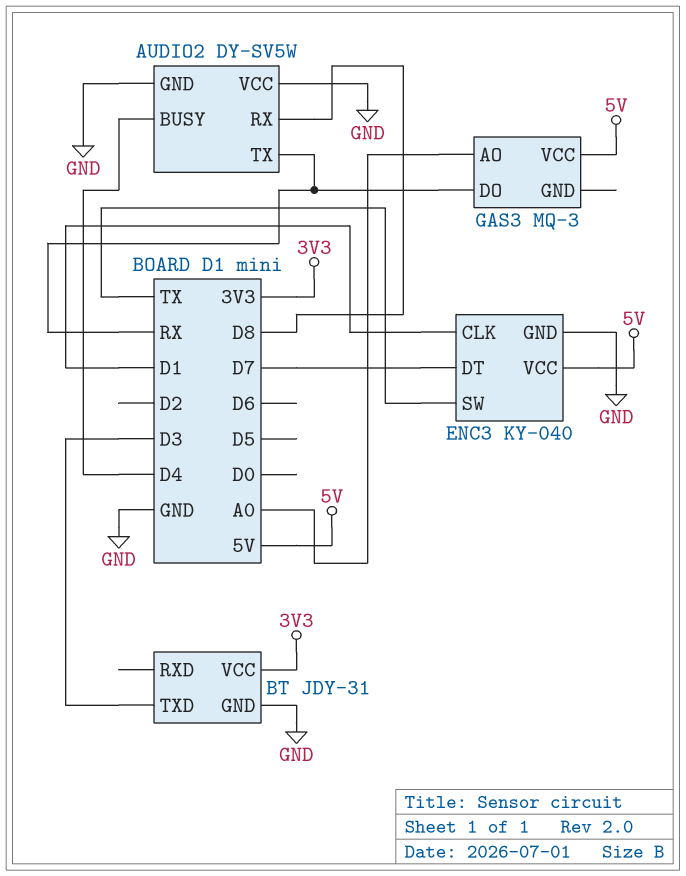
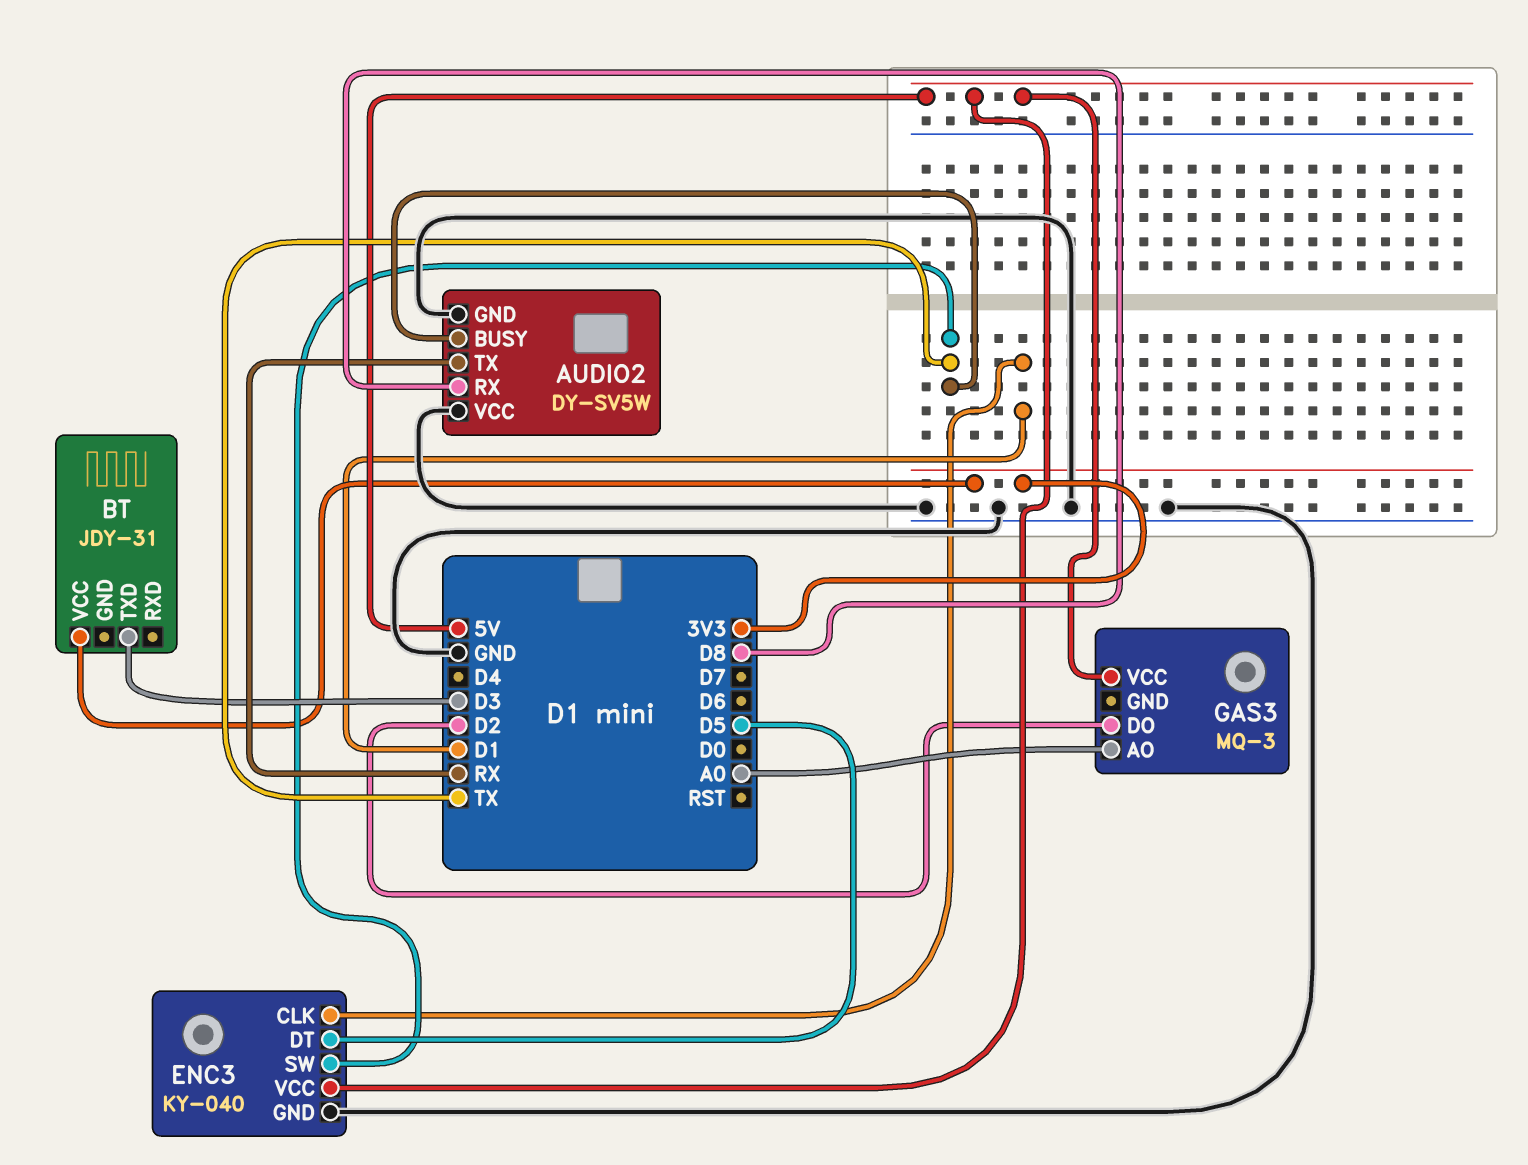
AUDIO2 pin BUSY: D4 -> TX
BT pin GND: GND -> none
ENC3 pin DT: D7 -> D5
GAS3 pin DO: RX -> D2

